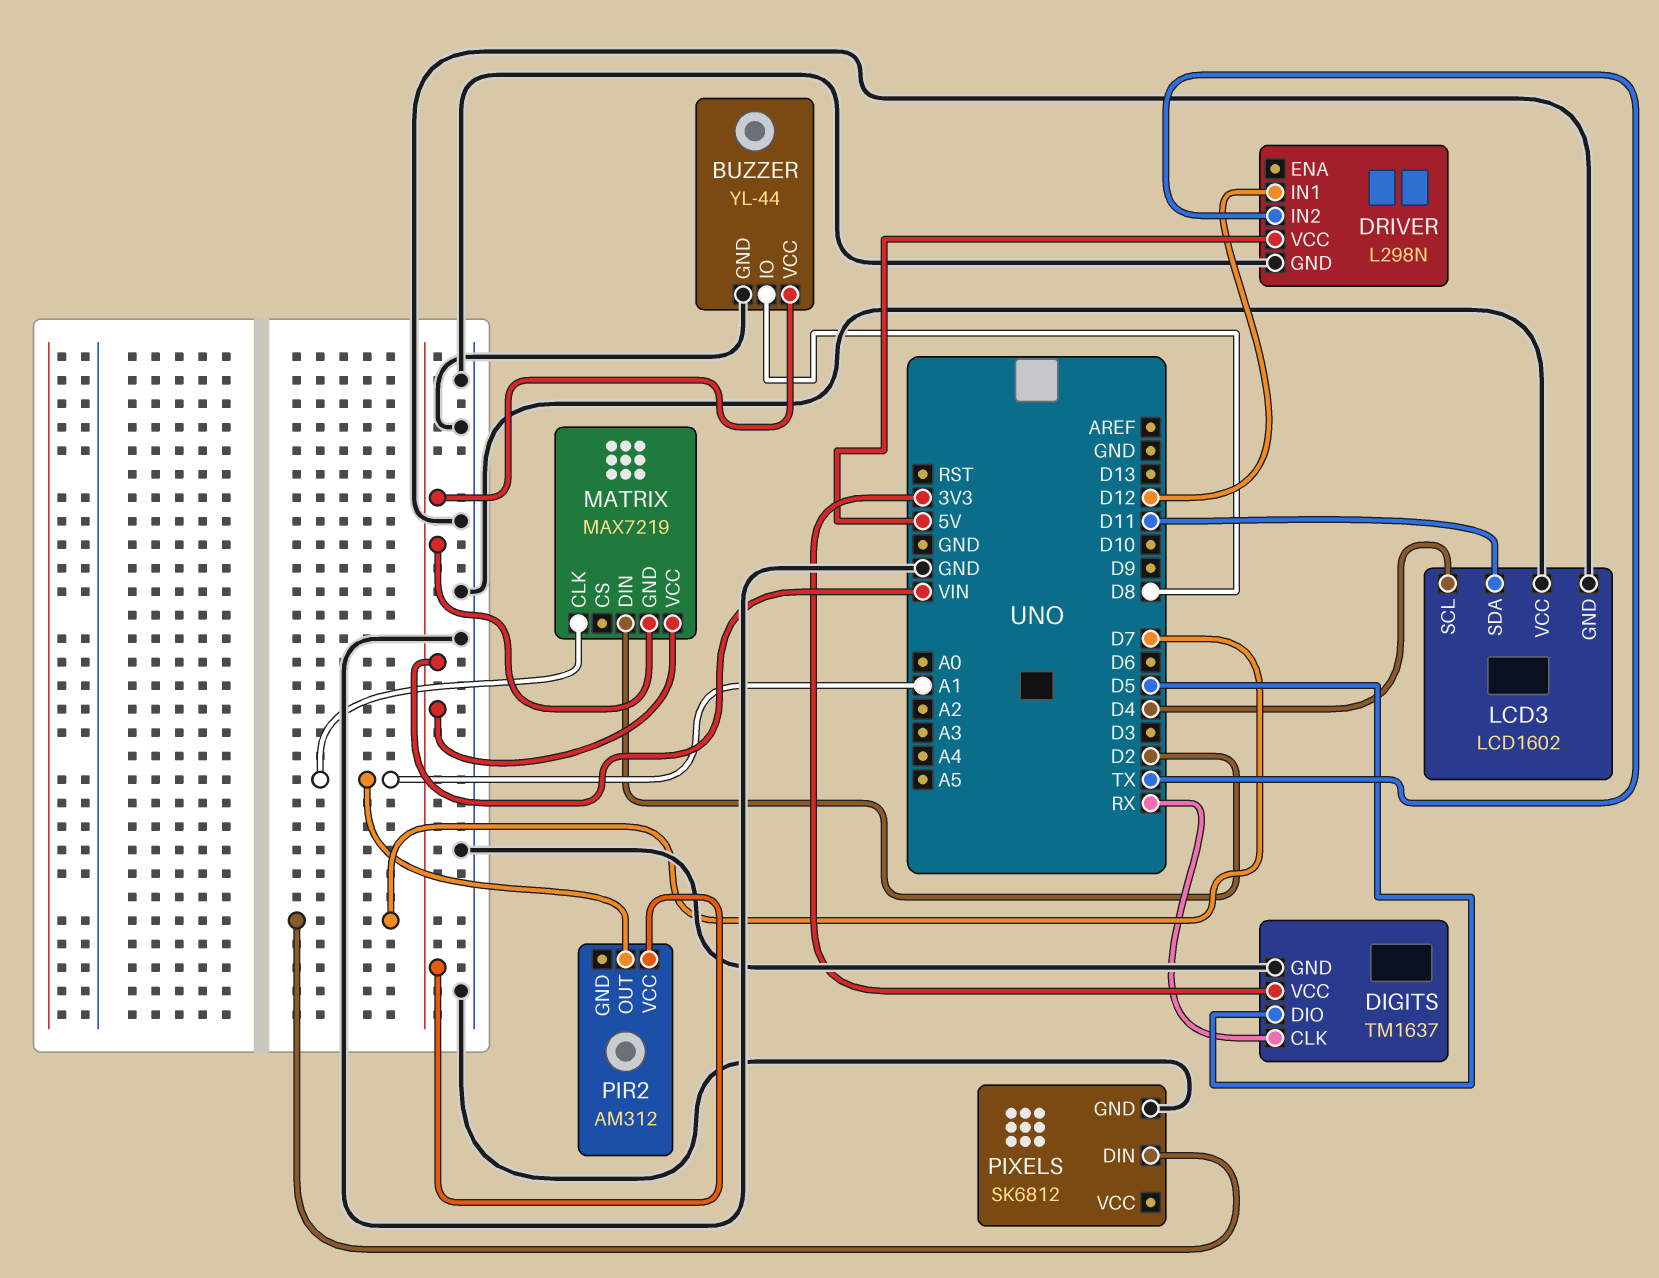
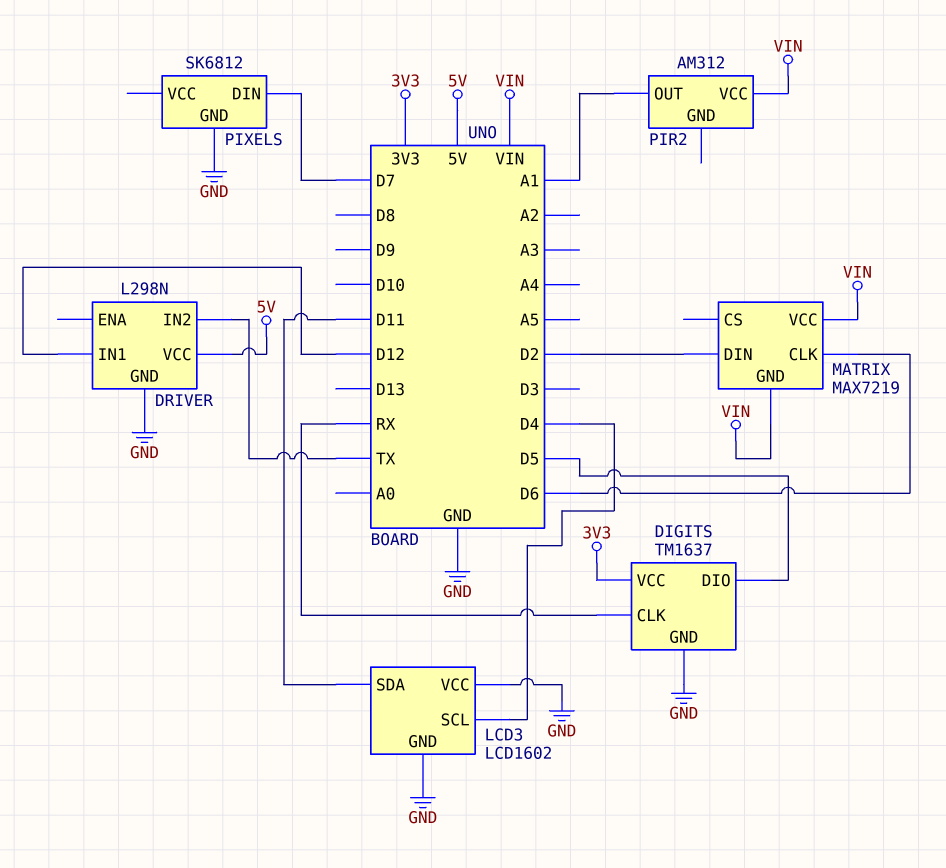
BUZZER: YL-44 -> none
BUZZER pin GND: GND -> none
BUZZER pin IO: D8 -> none
BUZZER pin VCC: VIN -> none
MATRIX pin CLK: A1 -> D6

